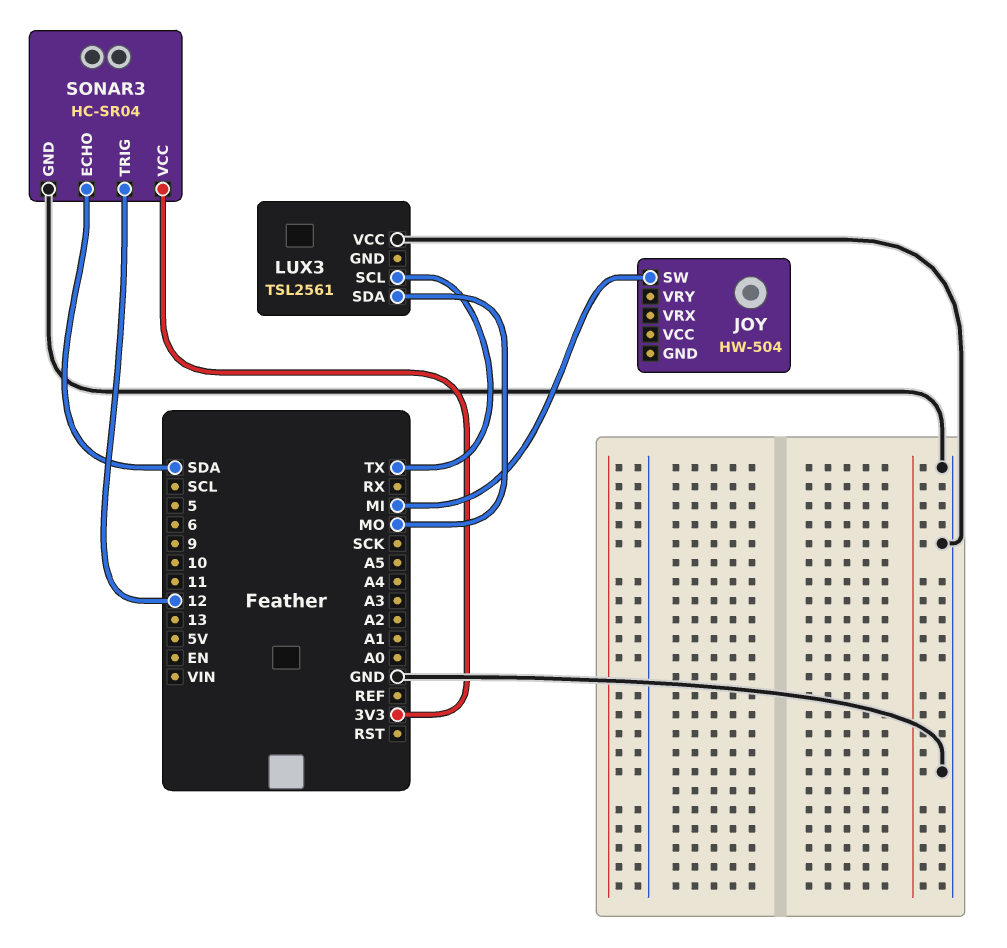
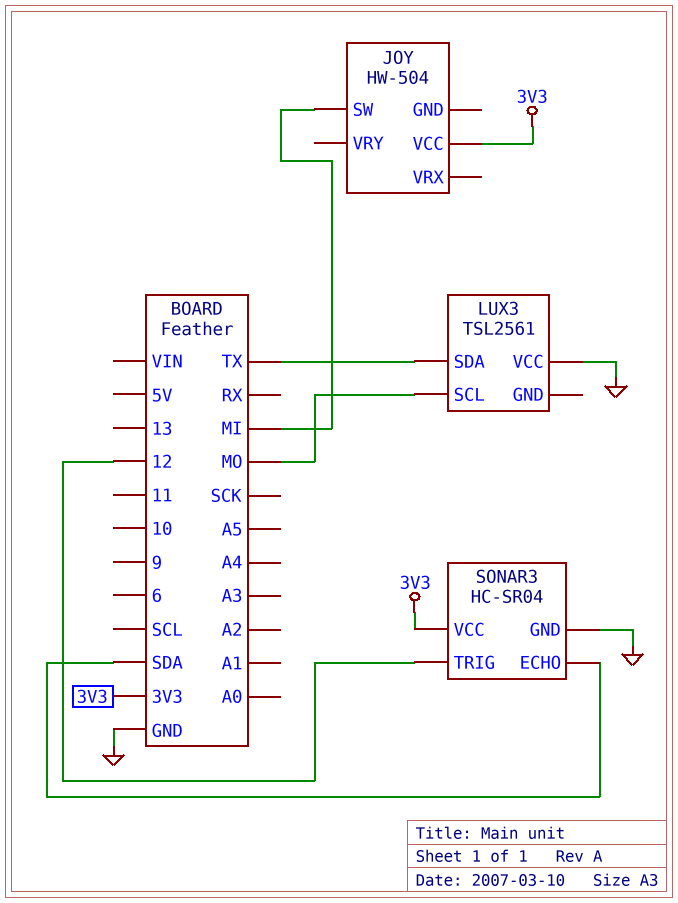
JOY pin VCC: none -> 3V3
LUX3 pin SCL: TX -> MO
LUX3 pin SDA: MO -> TX

